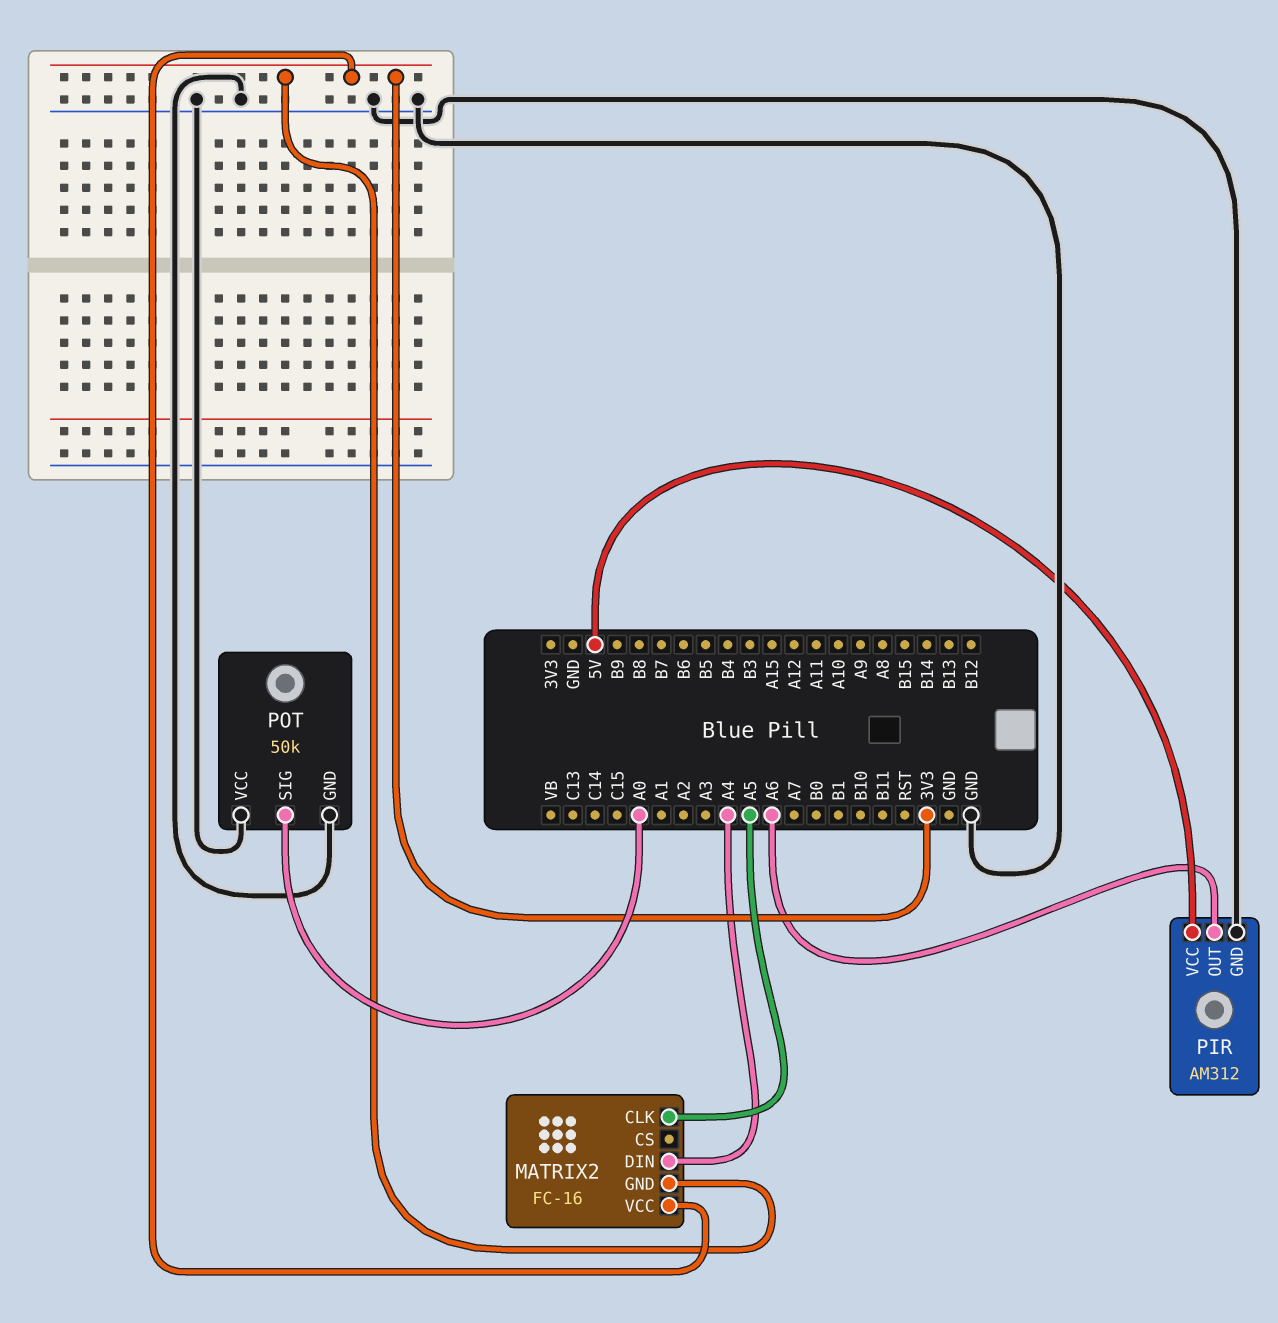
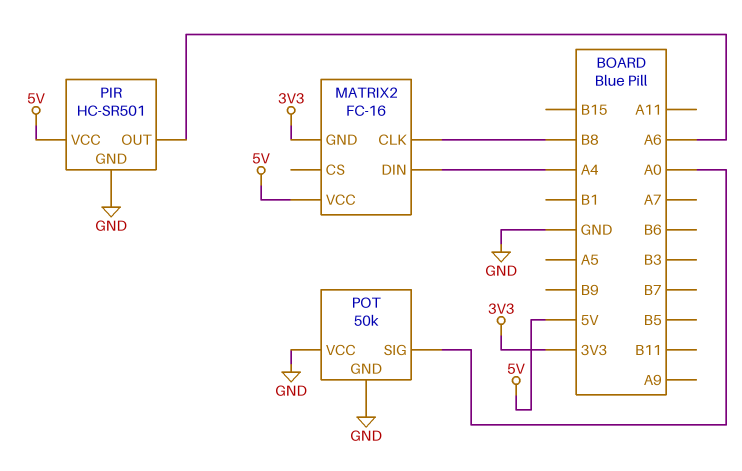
MATRIX2 pin CLK: A5 -> B8
MATRIX2 pin VCC: 3V3 -> 5V
PIR: AM312 -> HC-SR501

